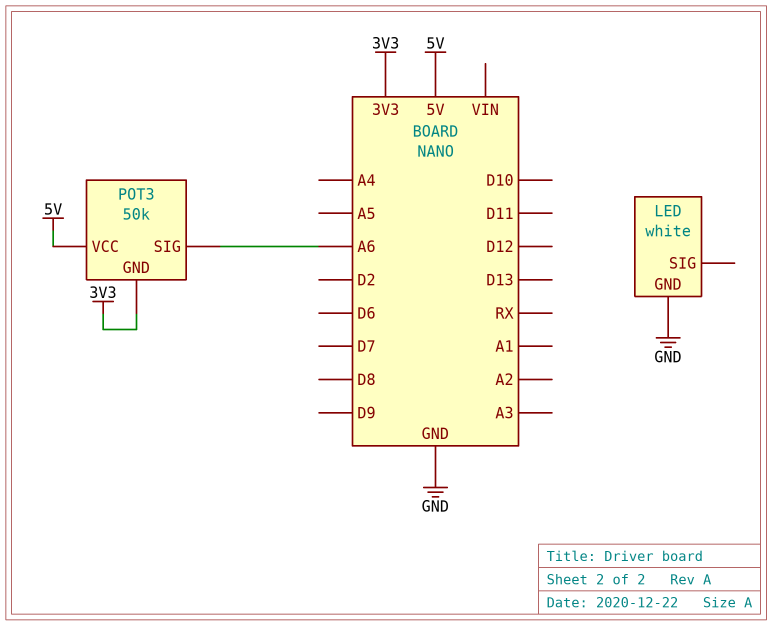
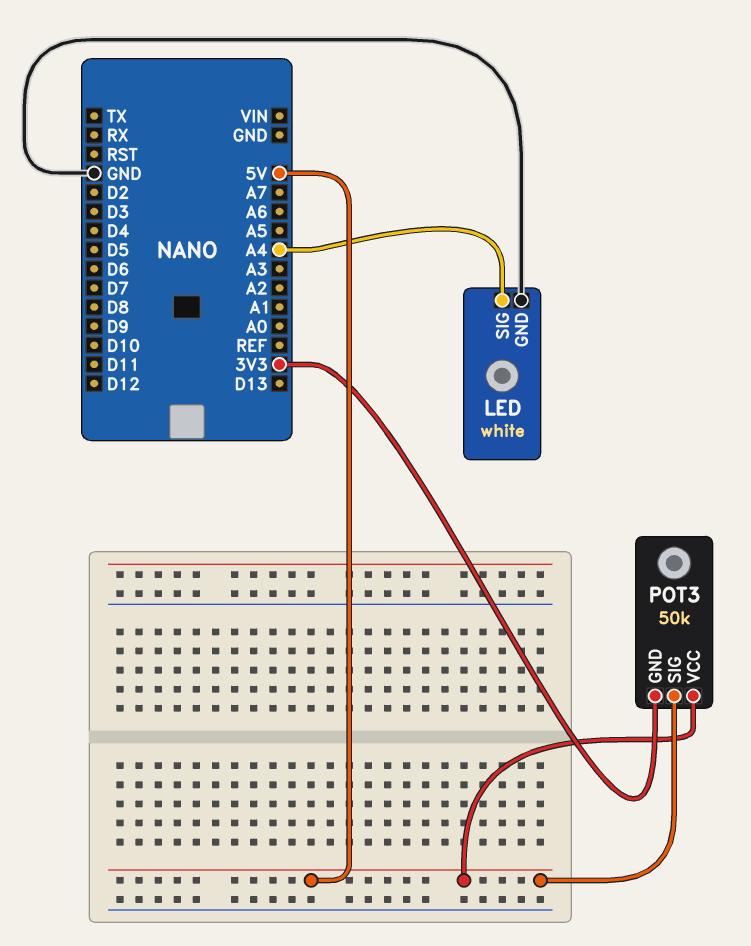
LED pin SIG: none -> A4
POT3 pin SIG: A6 -> 5V

